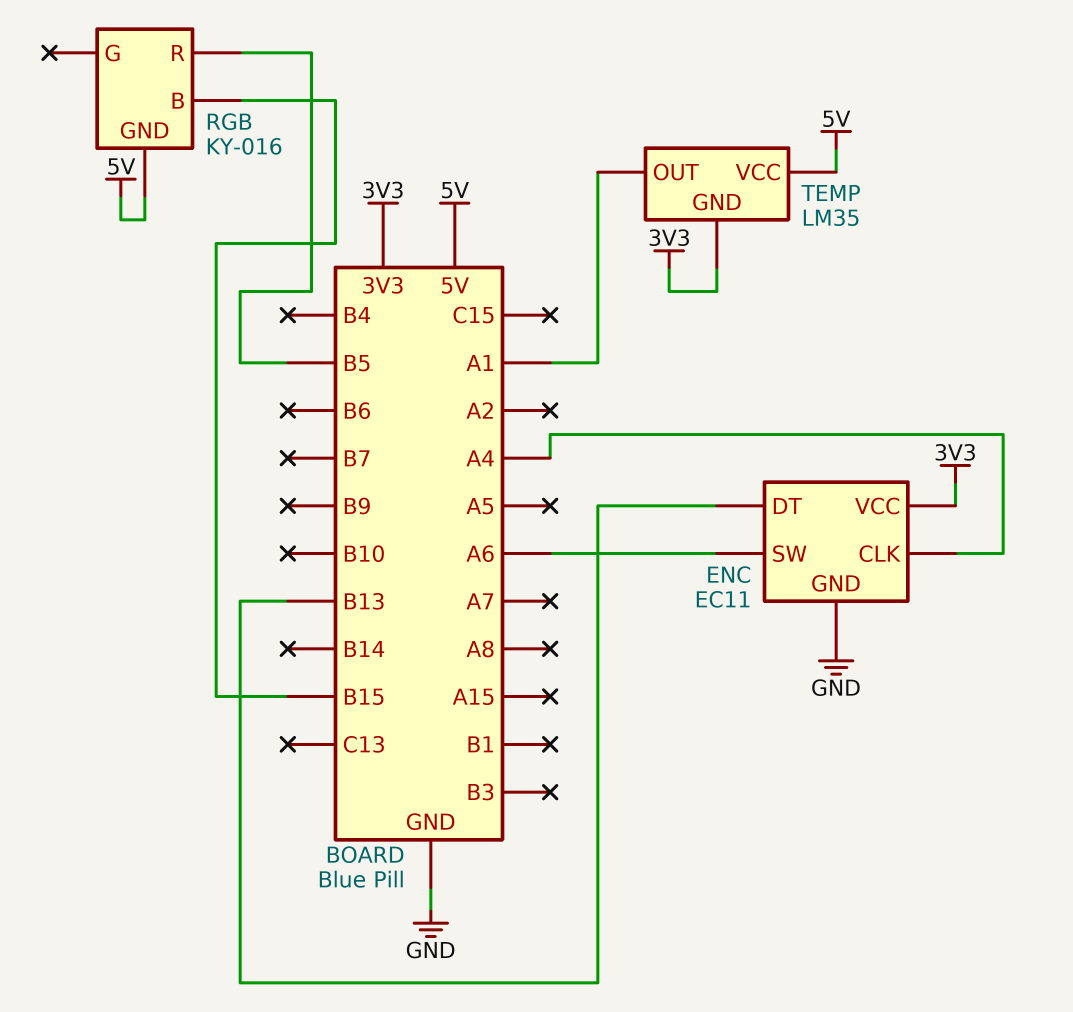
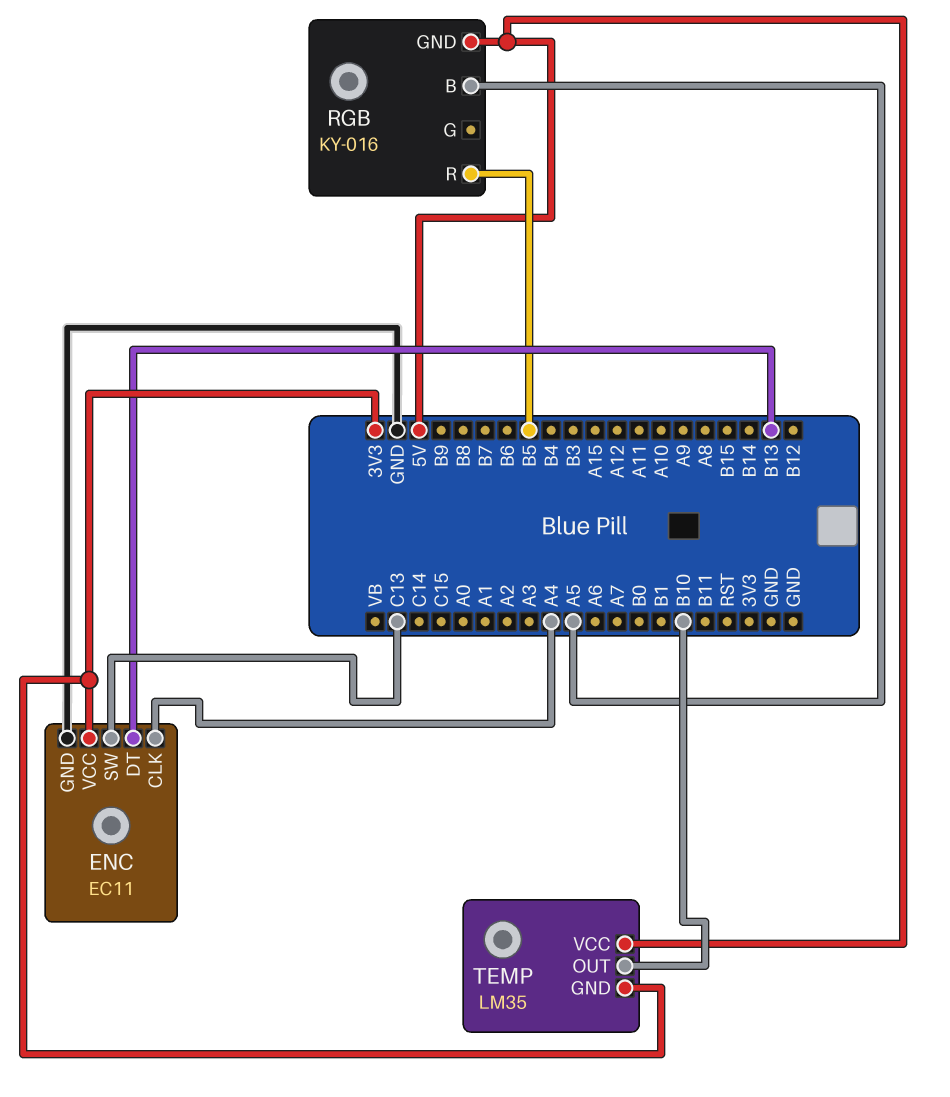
ENC pin SW: A6 -> C13
RGB pin B: B15 -> A5
TEMP pin OUT: A1 -> B10

